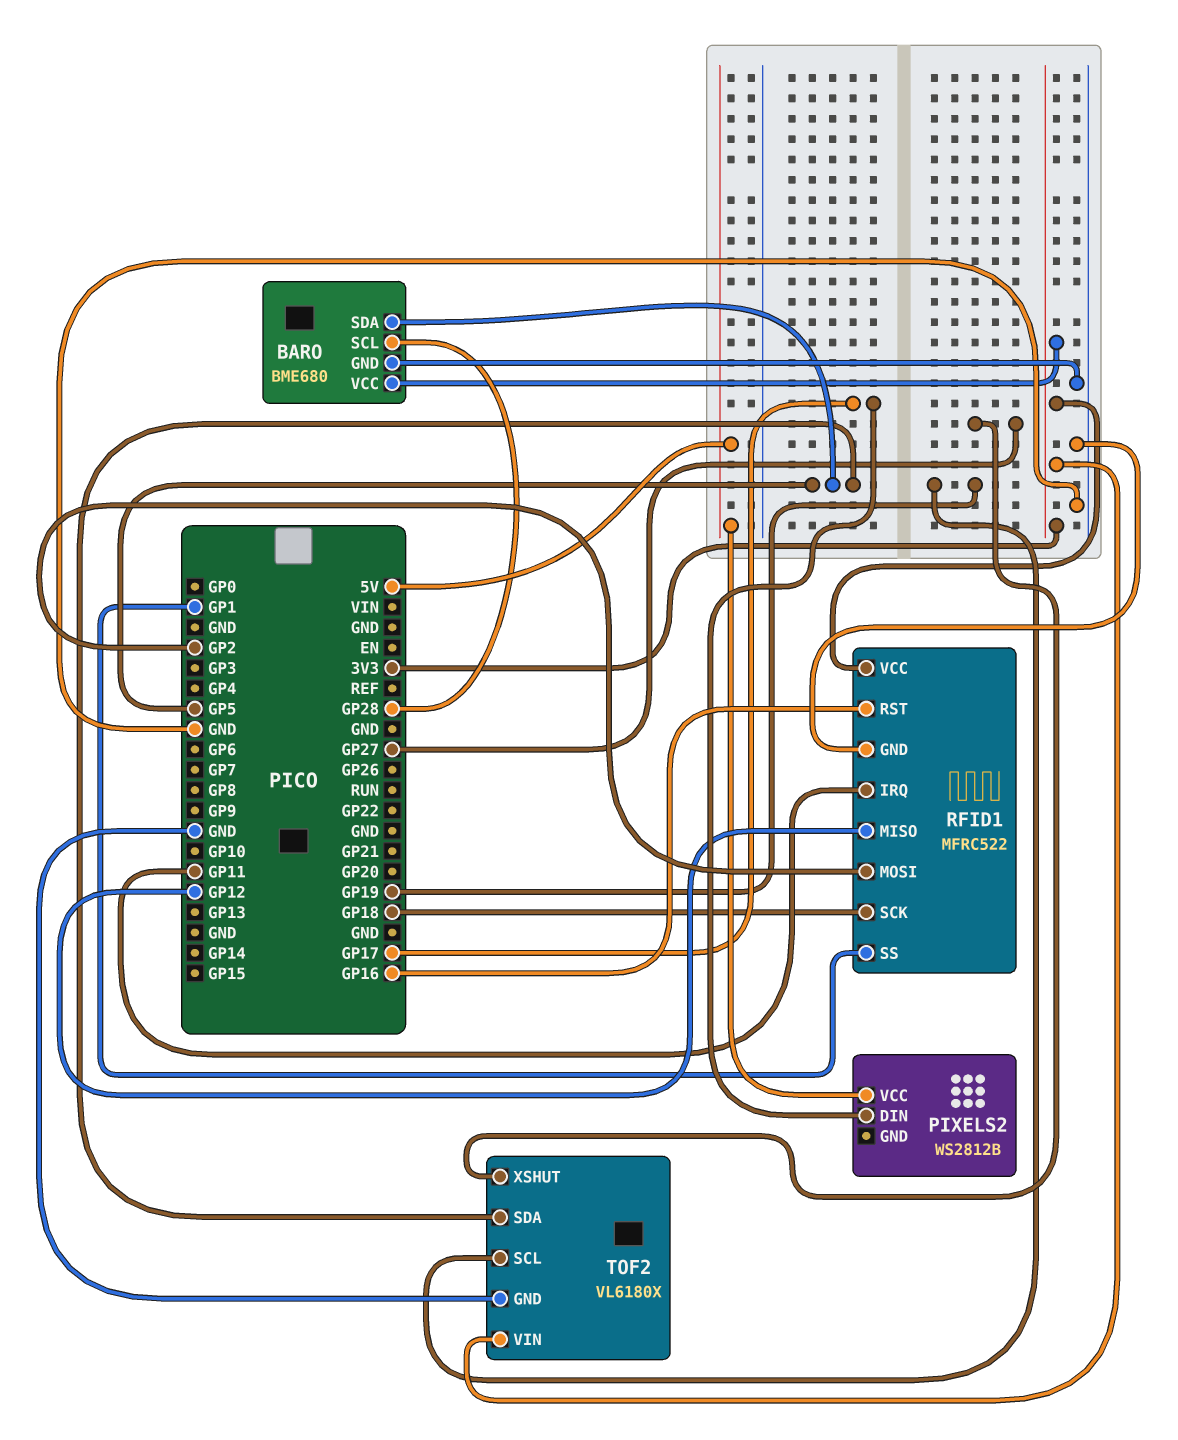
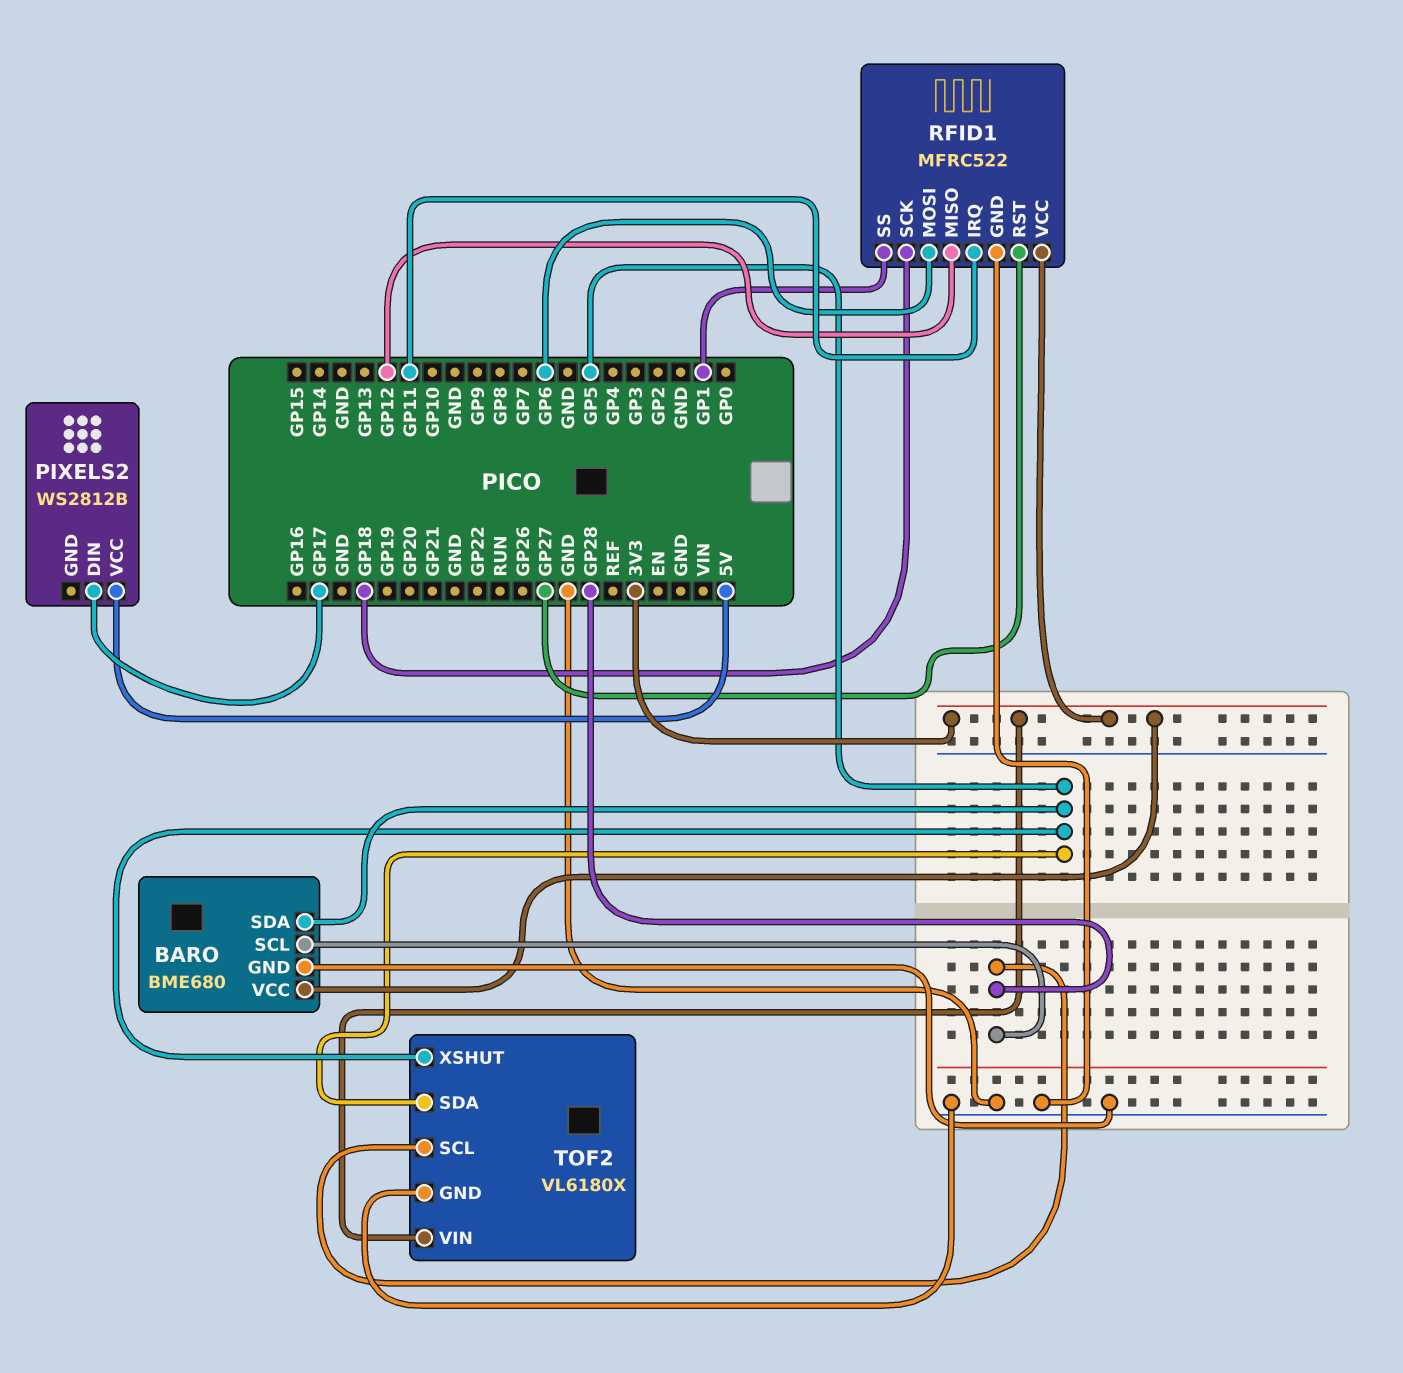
RFID1 pin MOSI: GP2 -> GP6
RFID1 pin RST: GP16 -> GP27
TOF2 pin SCL: GP19 -> GP28
TOF2 pin XSHUT: GP27 -> GP5

